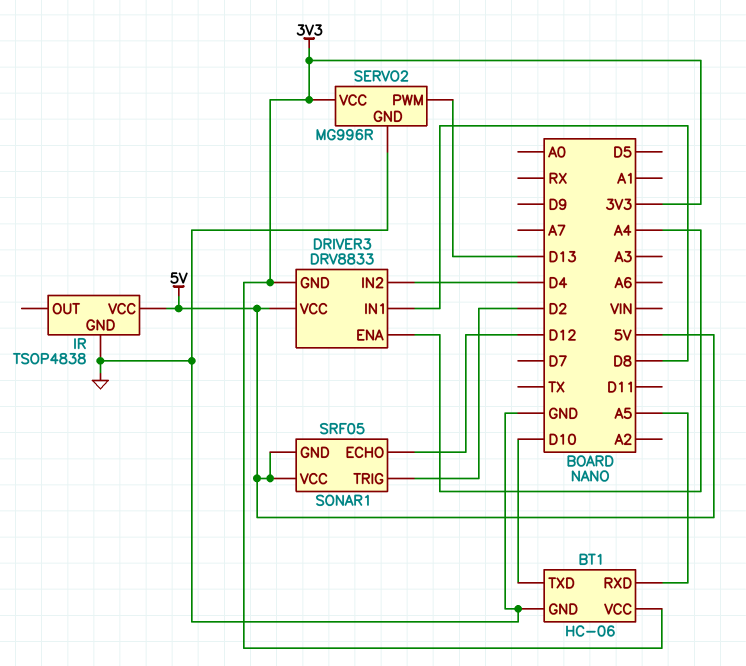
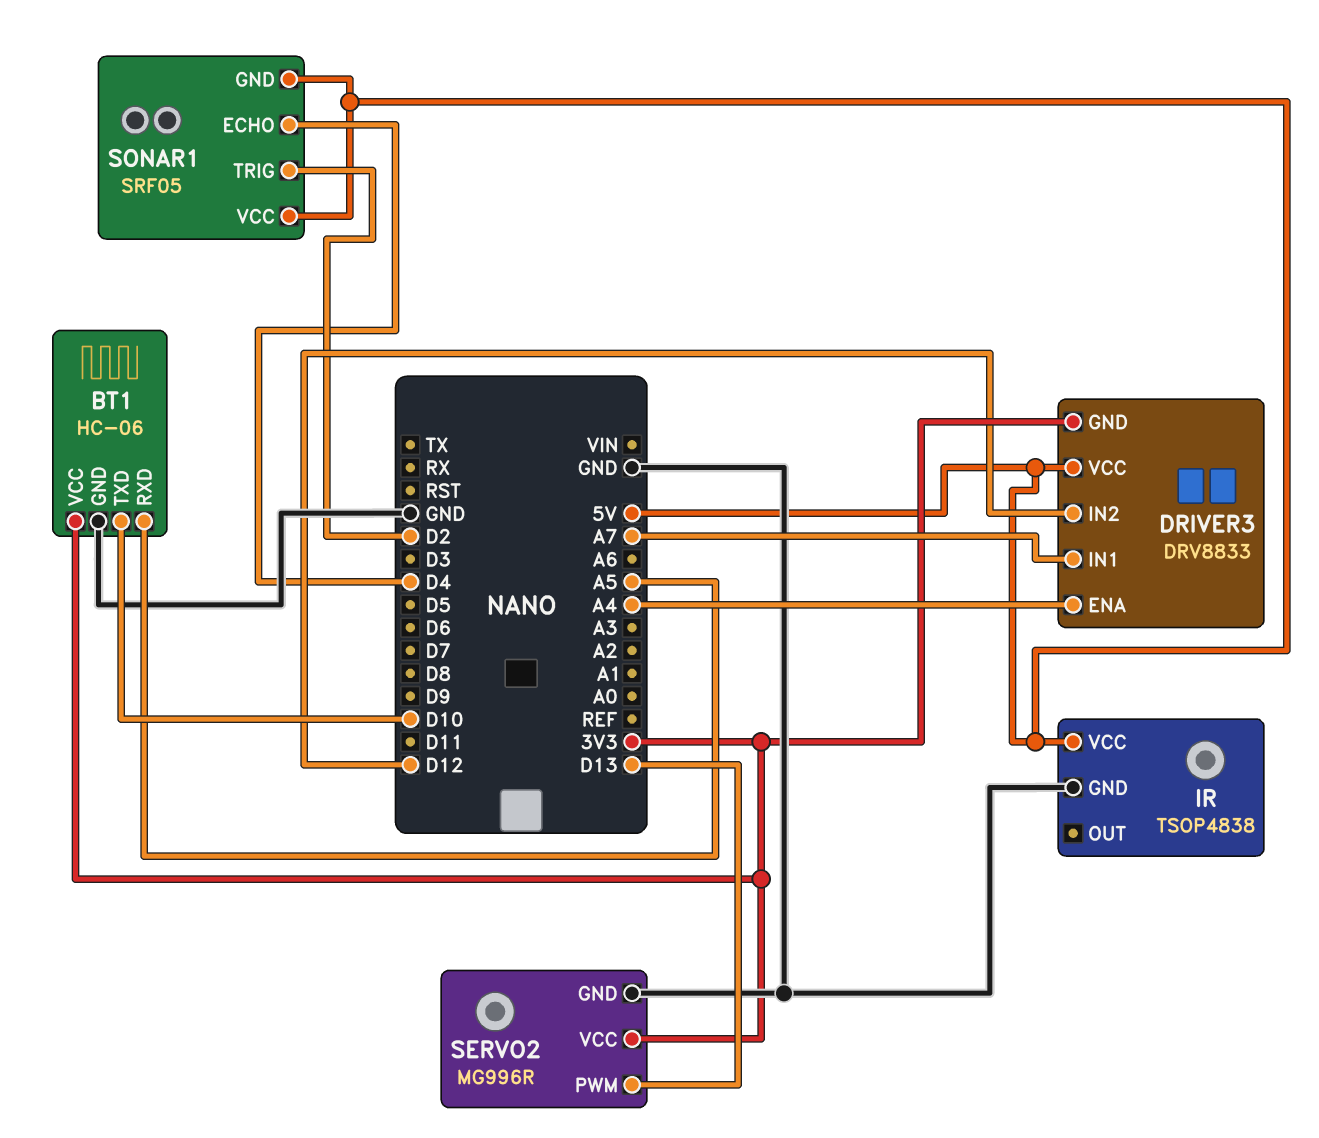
DRIVER3 pin IN1: D8 -> A7
DRIVER3 pin IN2: D4 -> D12
SONAR1 pin ECHO: D12 -> D4

